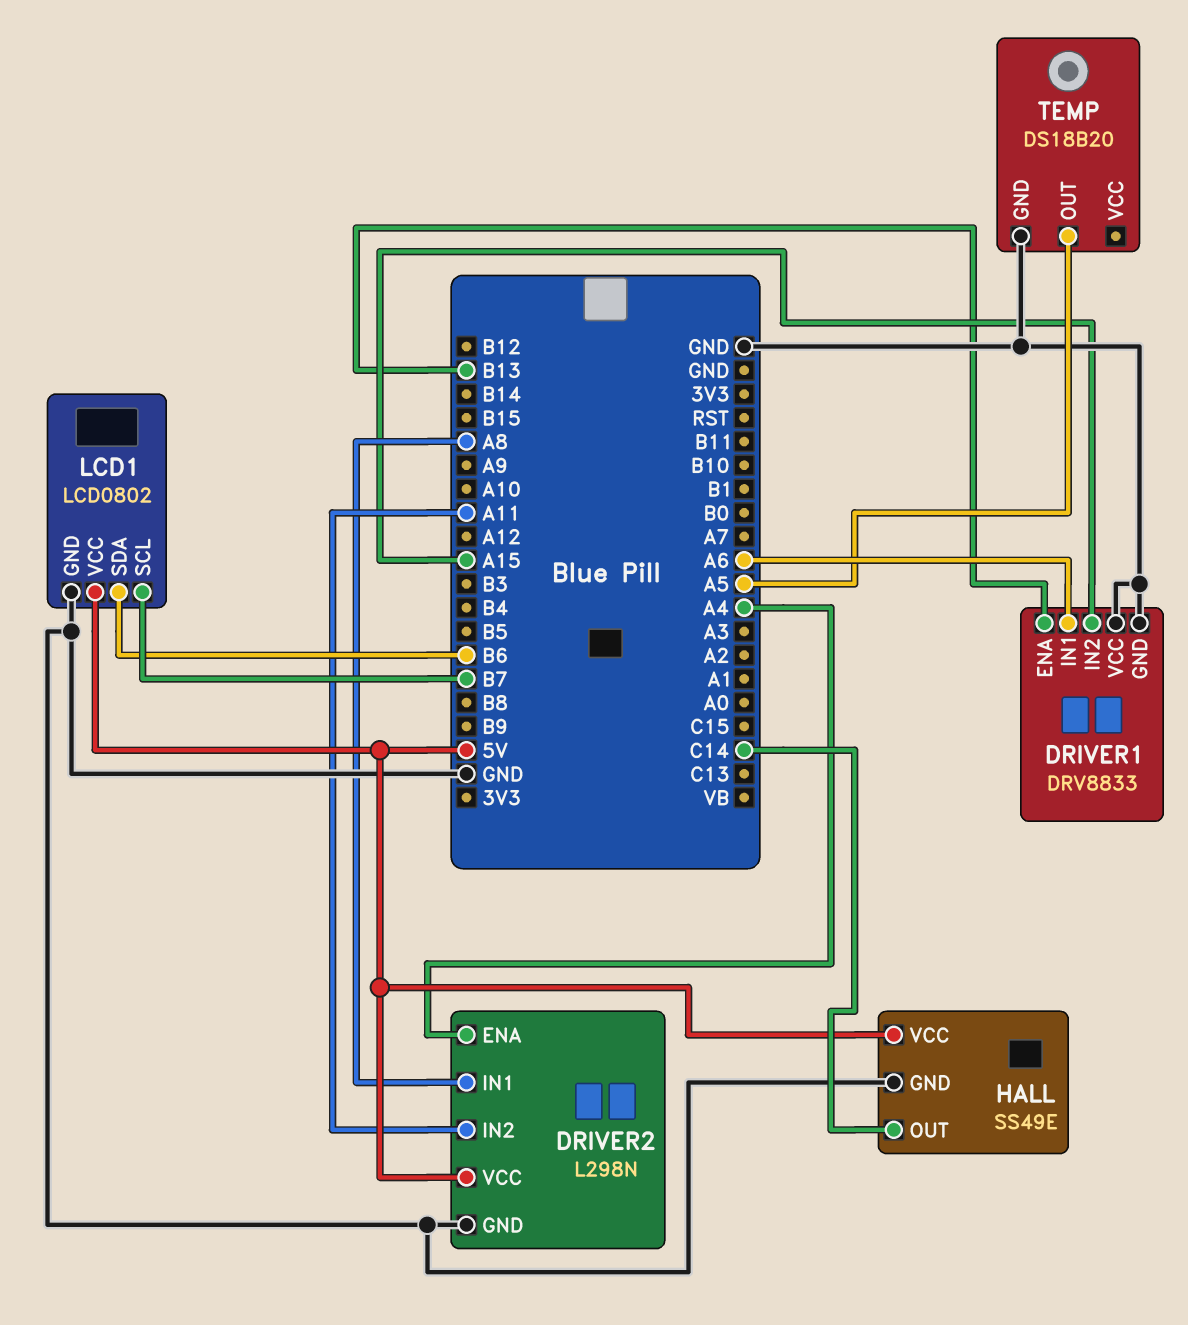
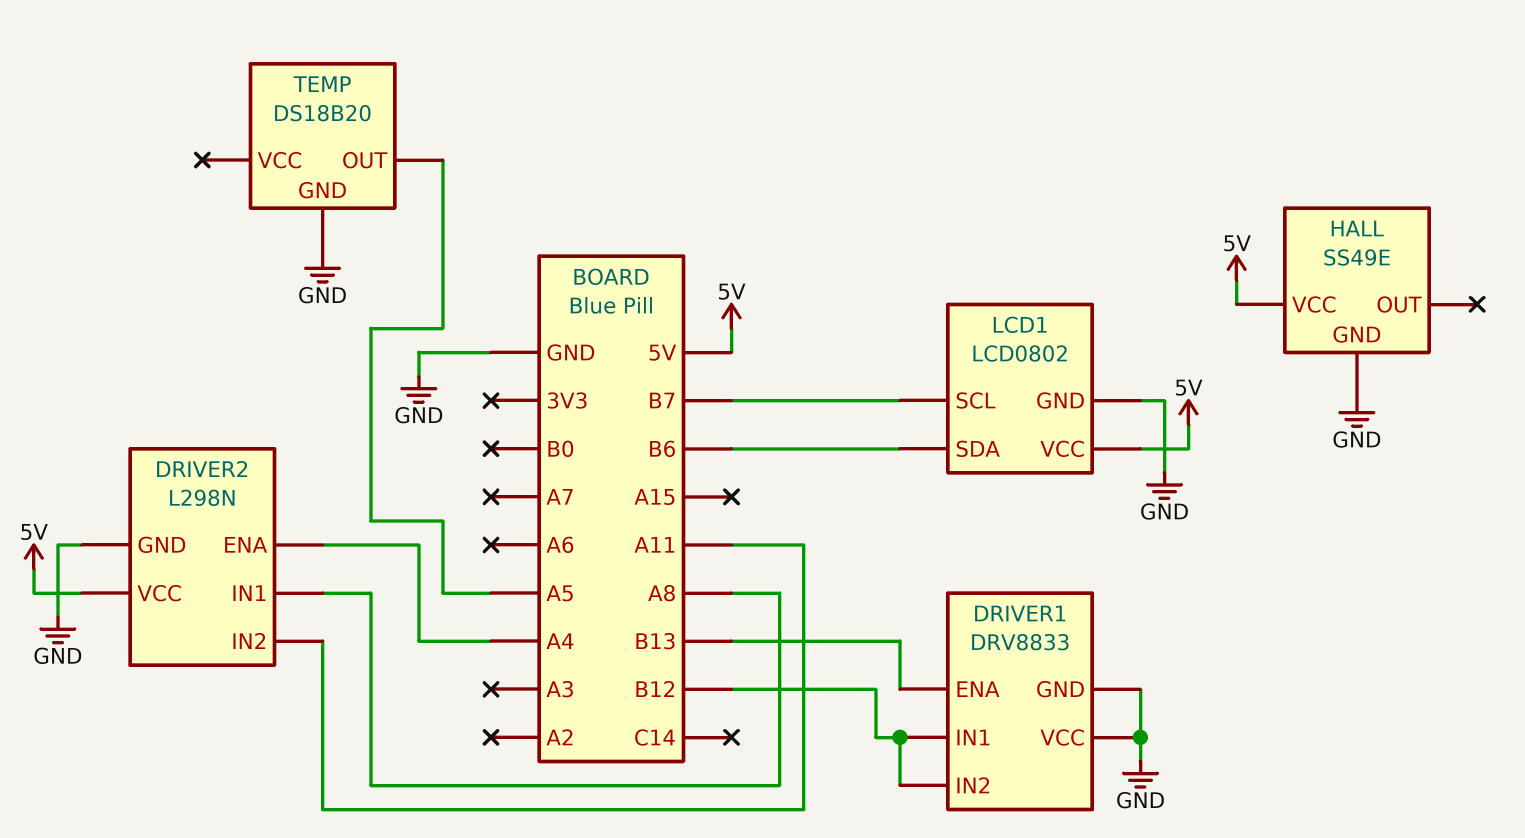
DRIVER1 pin IN1: A6 -> B12
DRIVER1 pin IN2: A15 -> B12
HALL pin OUT: C14 -> none

